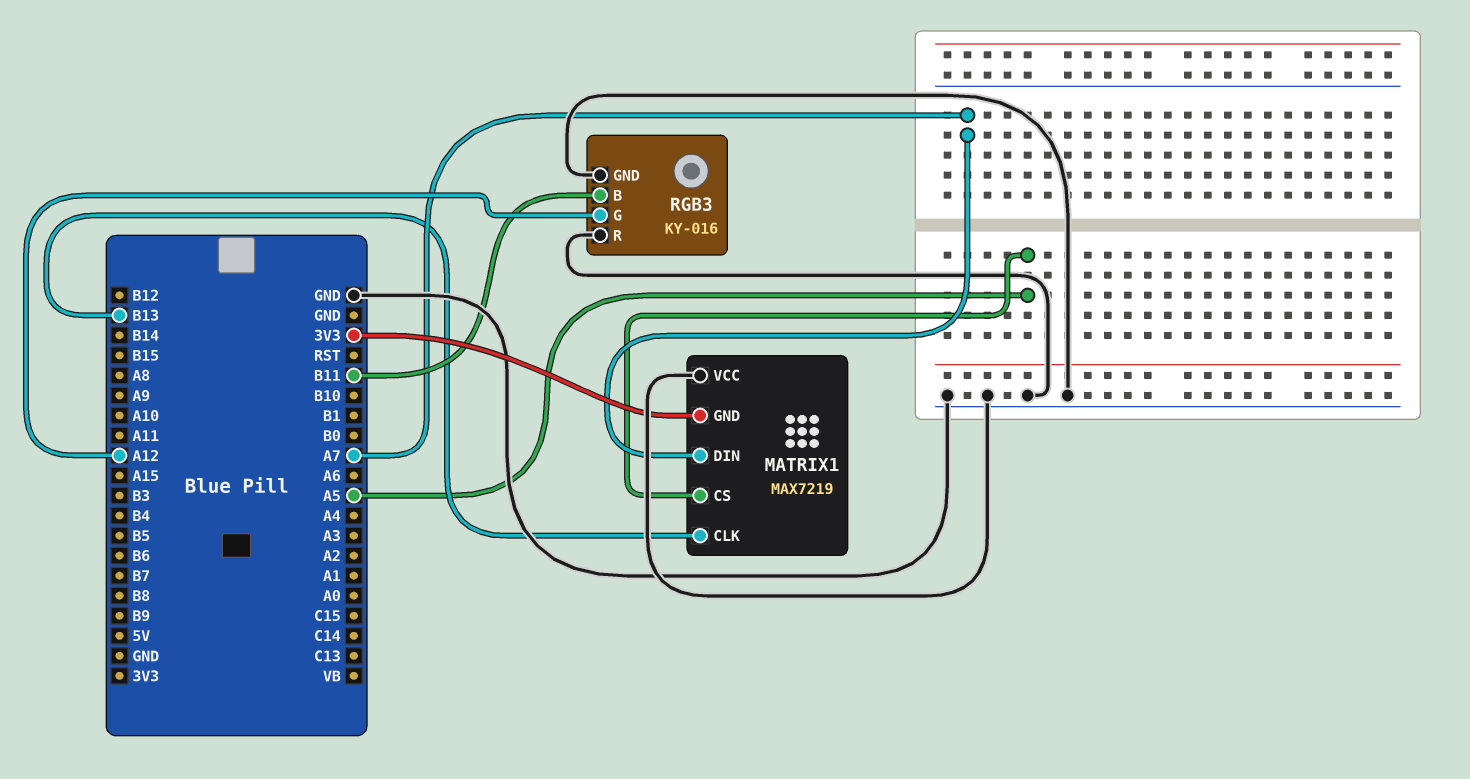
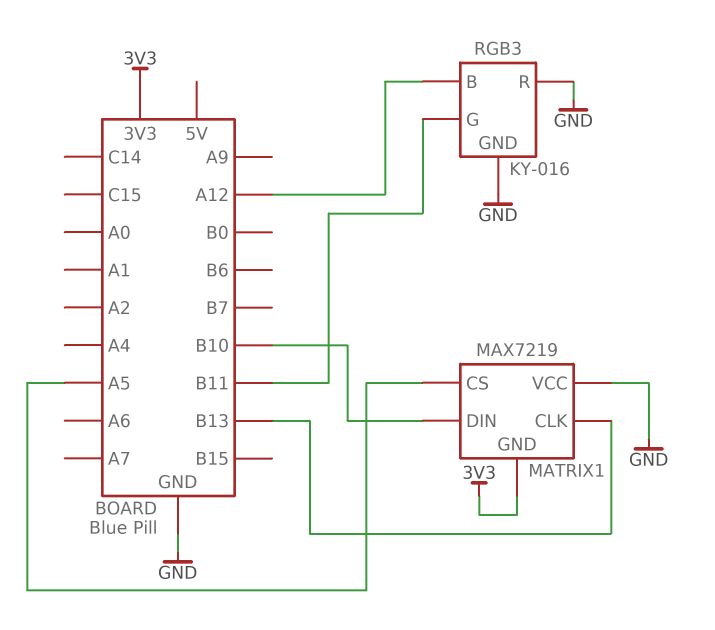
MATRIX1 pin DIN: A7 -> B10
RGB3 pin B: B11 -> A12
RGB3 pin G: A12 -> B11

